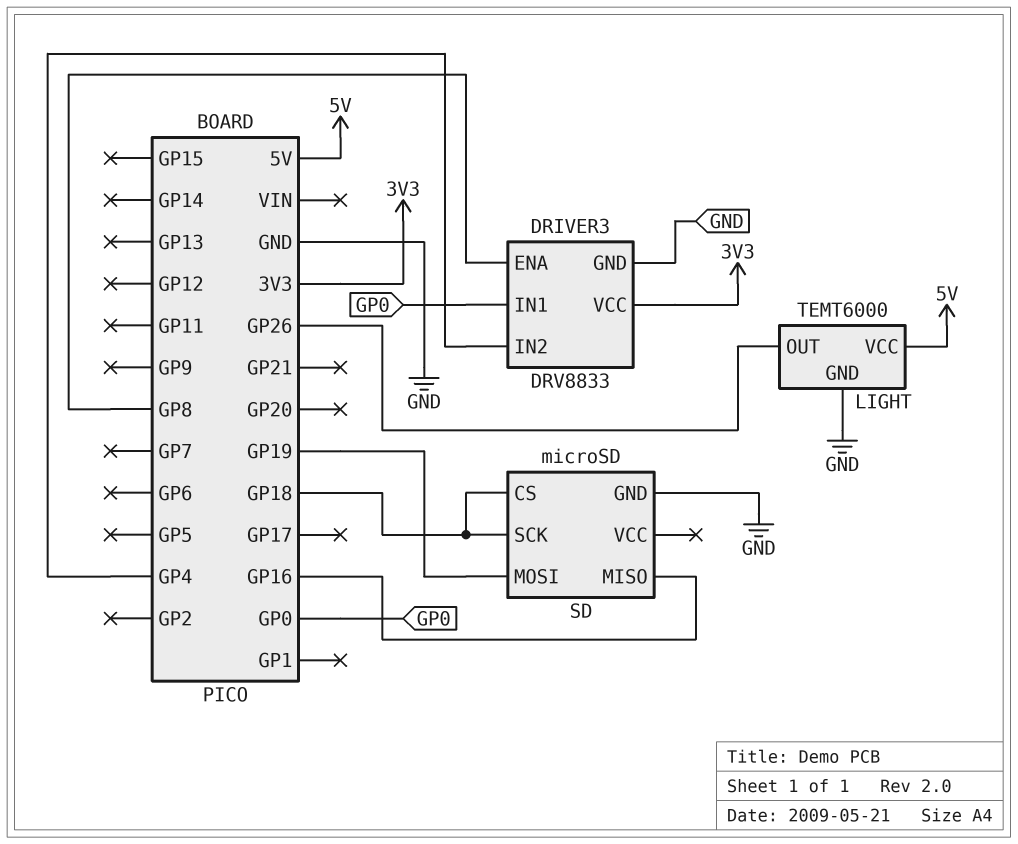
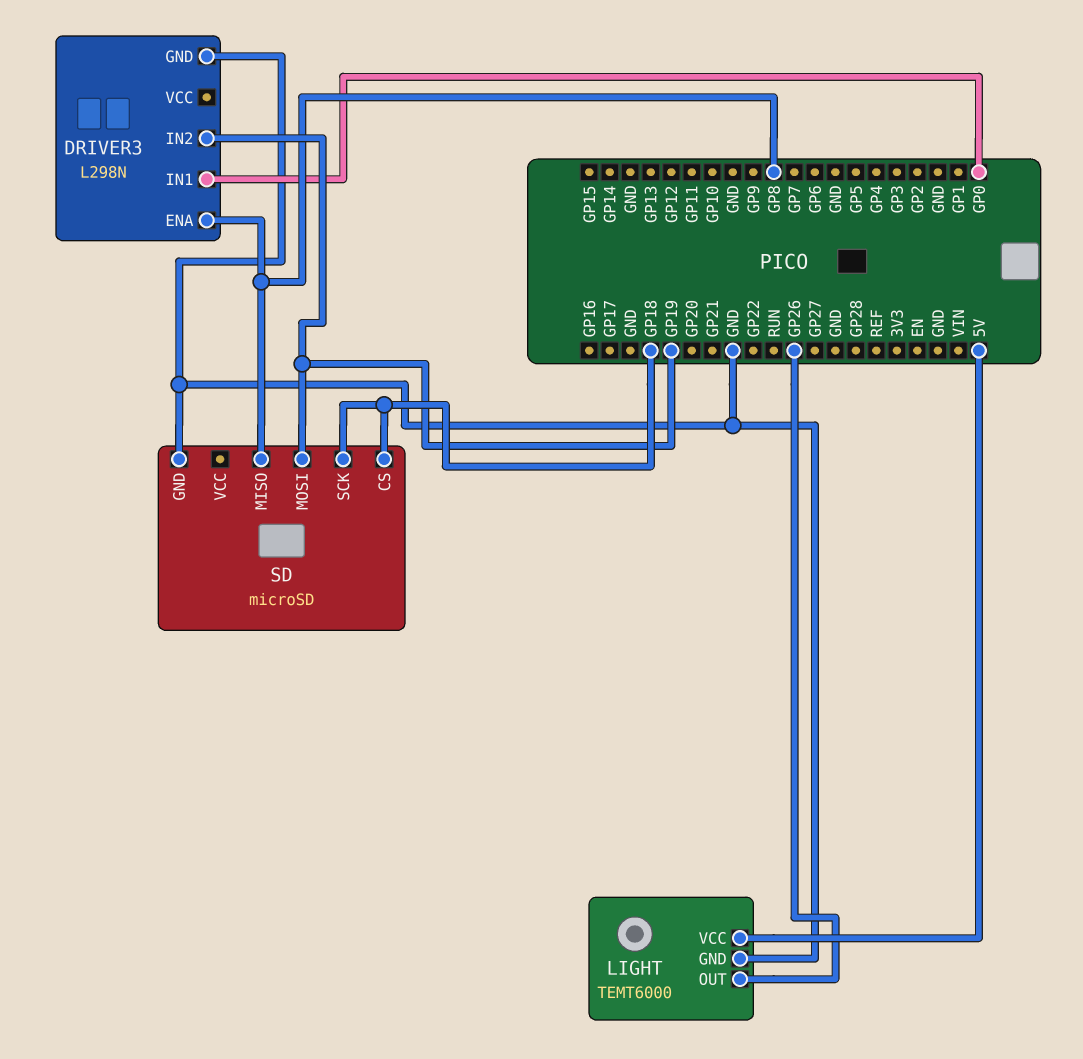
DRIVER3: DRV8833 -> L298N
DRIVER3 pin IN2: GP4 -> GP19
DRIVER3 pin VCC: 3V3 -> none
SD pin MISO: GP16 -> GP8

